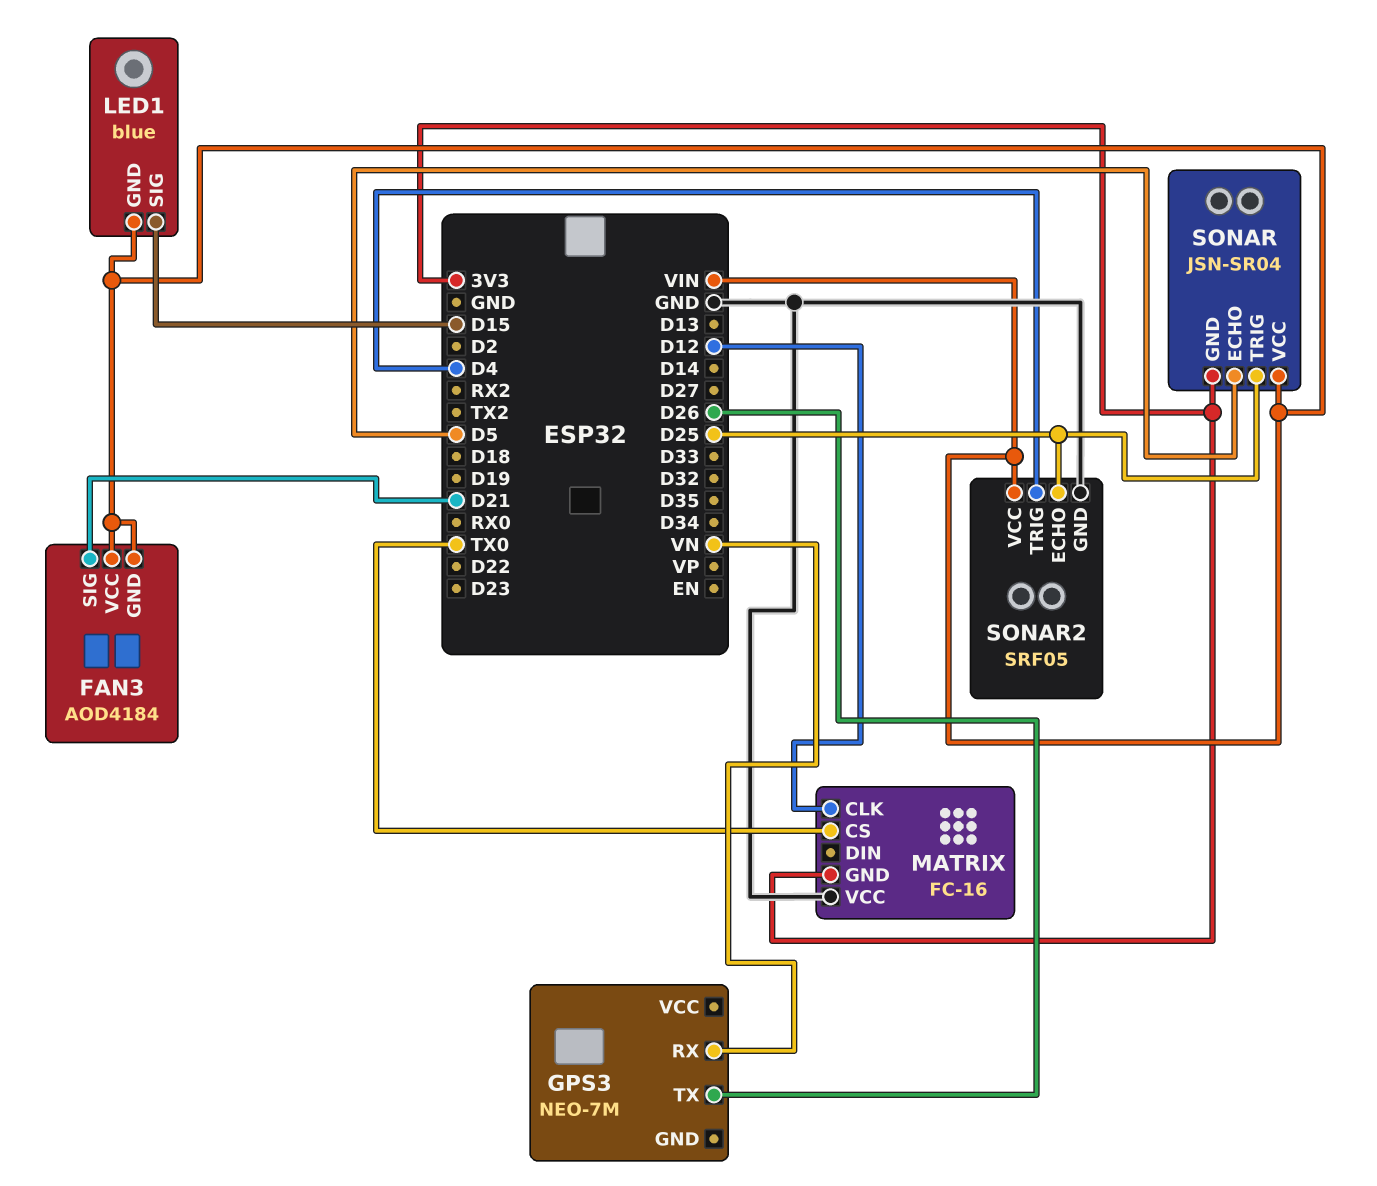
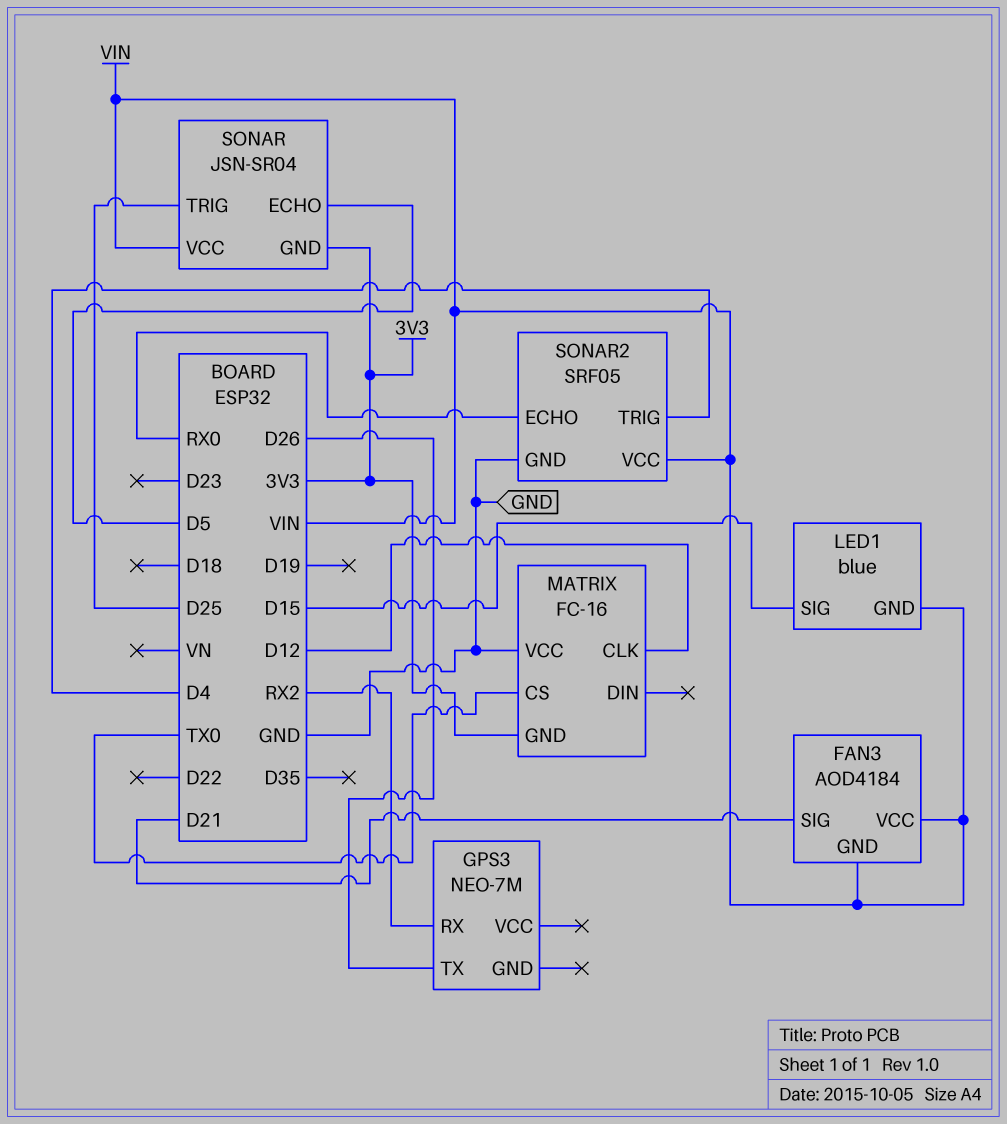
GPS3 pin RX: VN -> RX2
SONAR2 pin ECHO: D25 -> RX0

